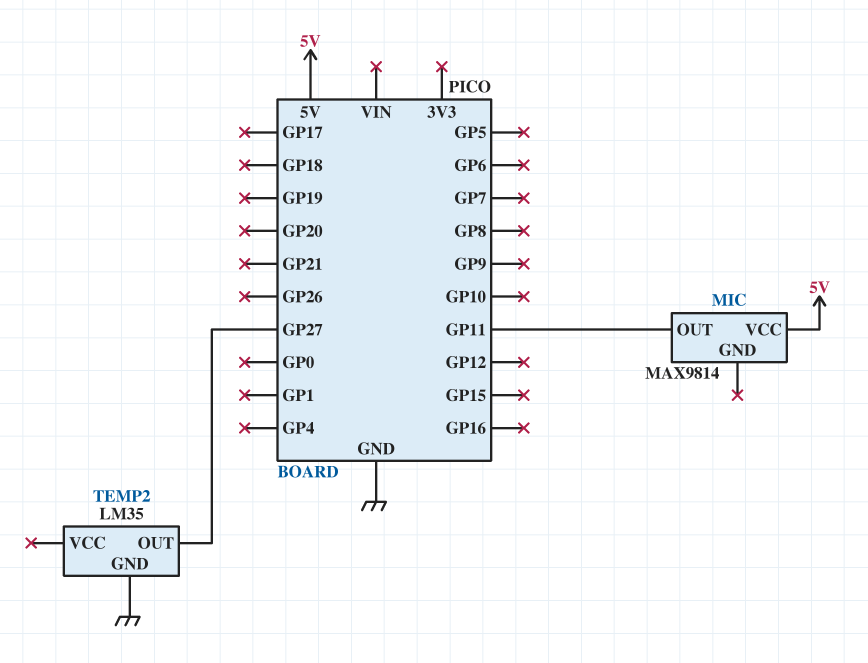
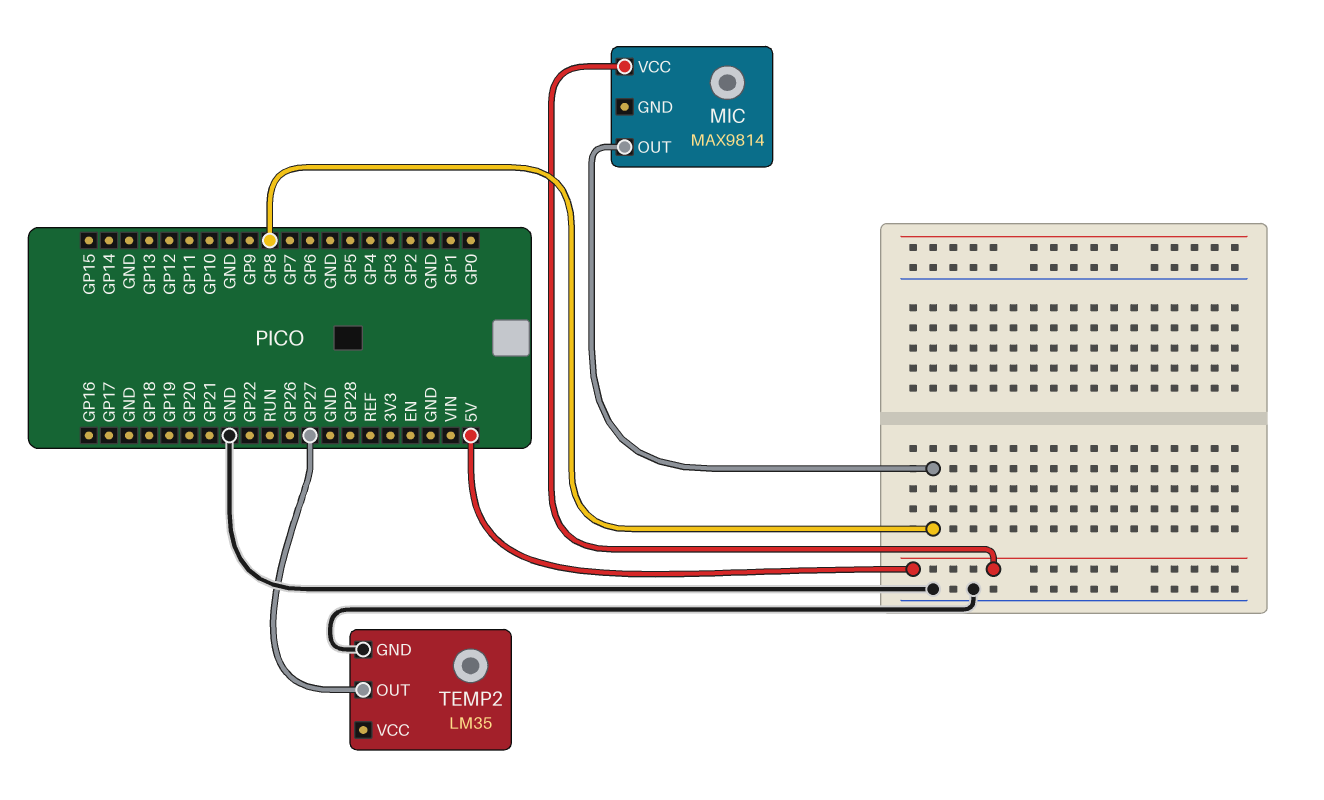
MIC pin OUT: GP11 -> GP8

